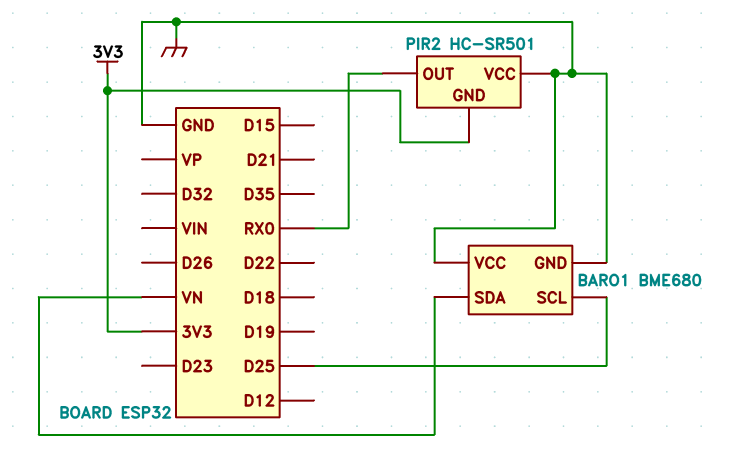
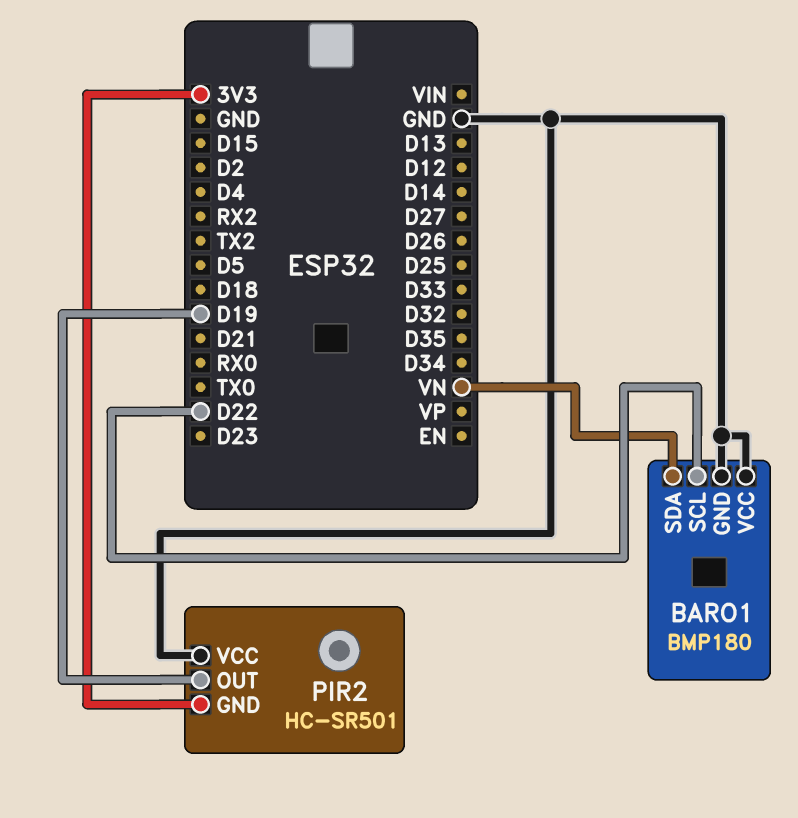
BARO1: BME680 -> BMP180
BARO1 pin SCL: D25 -> D22
PIR2 pin OUT: RX0 -> D19

